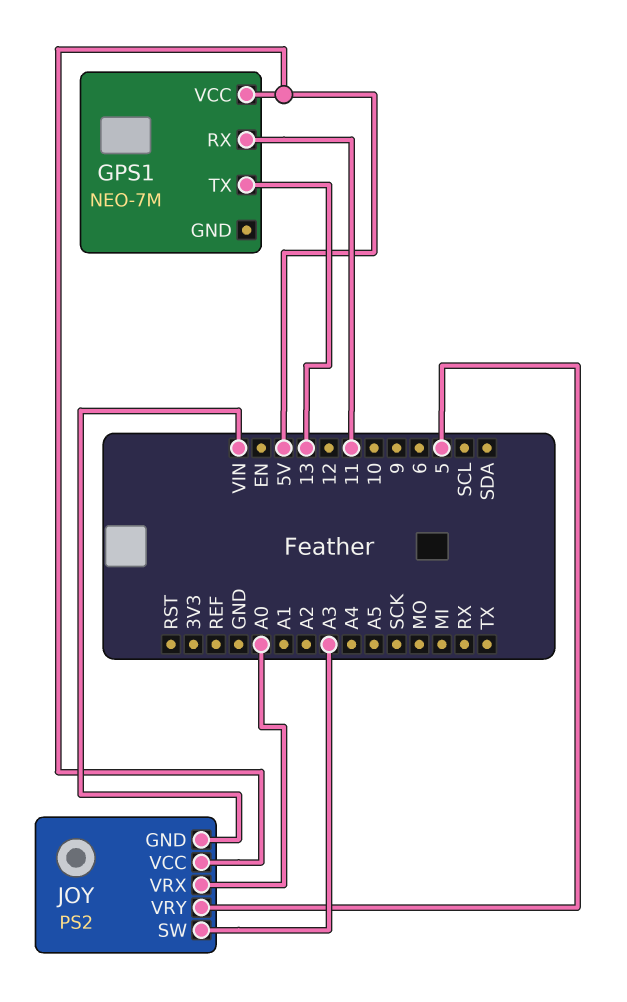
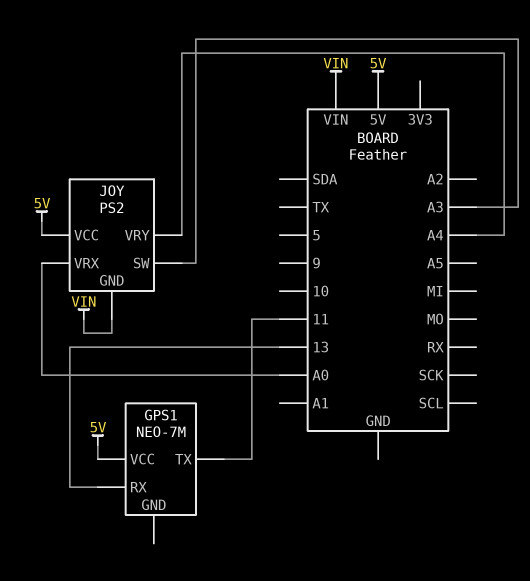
GPS1 pin RX: 11 -> 13
GPS1 pin TX: 13 -> 11
JOY pin VRY: 5 -> A4

